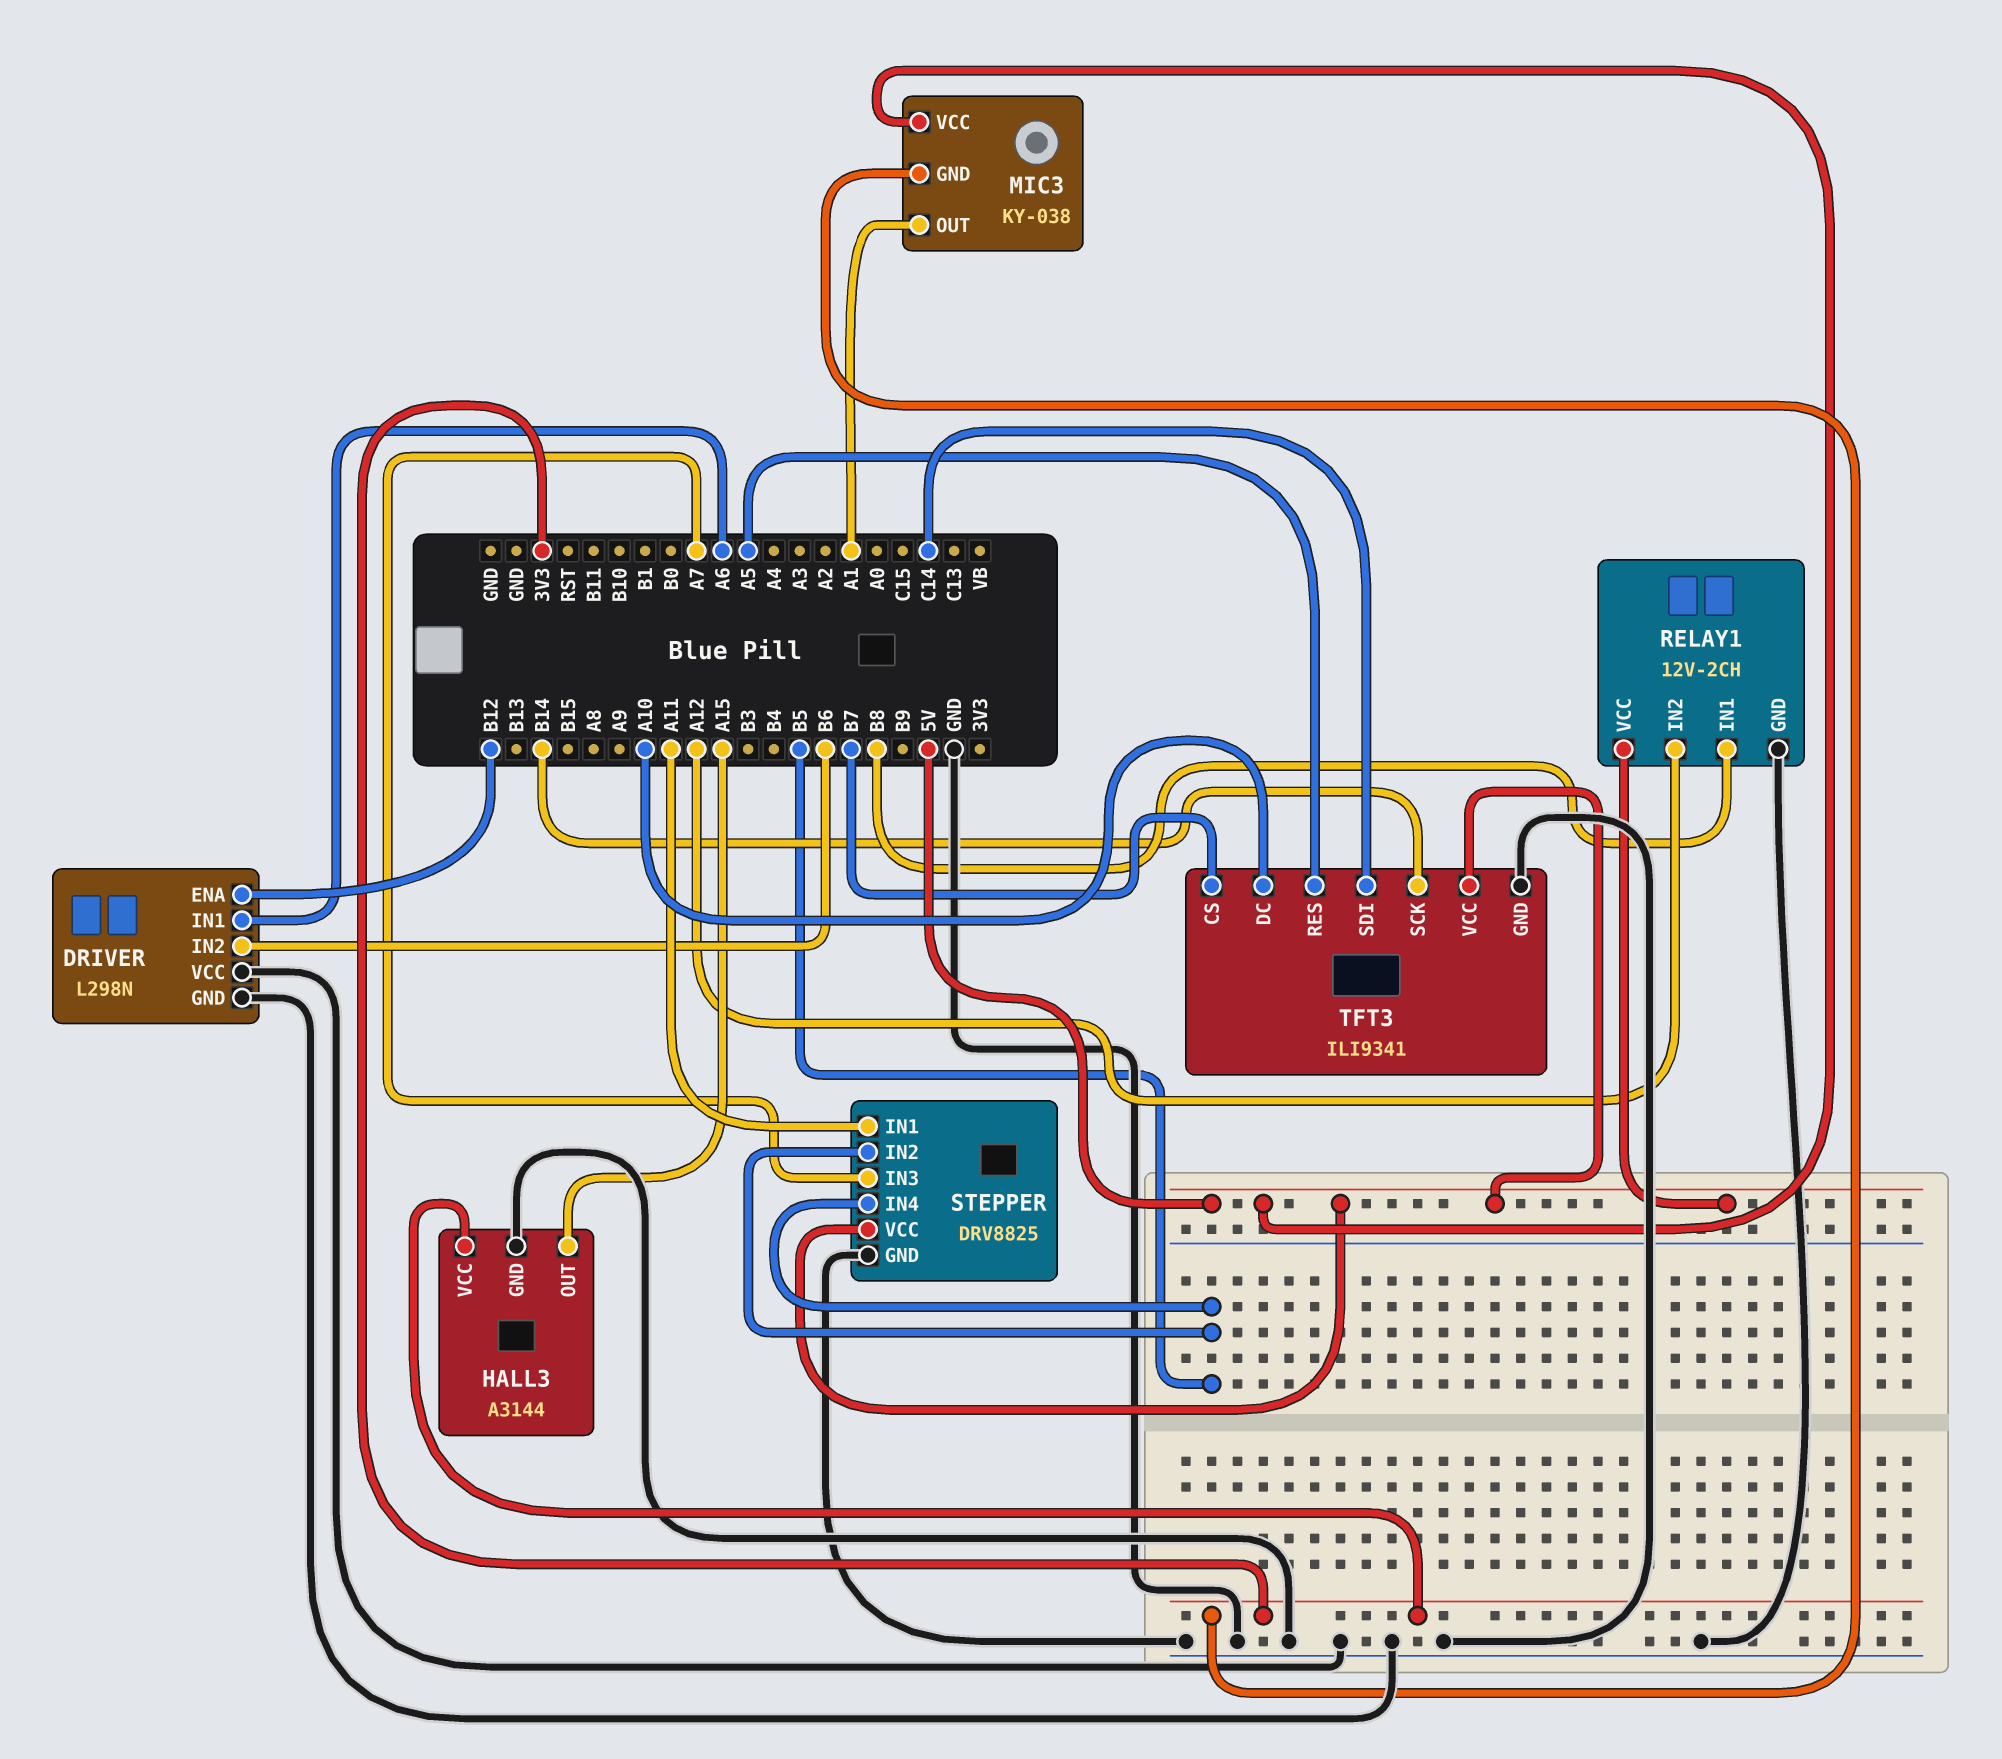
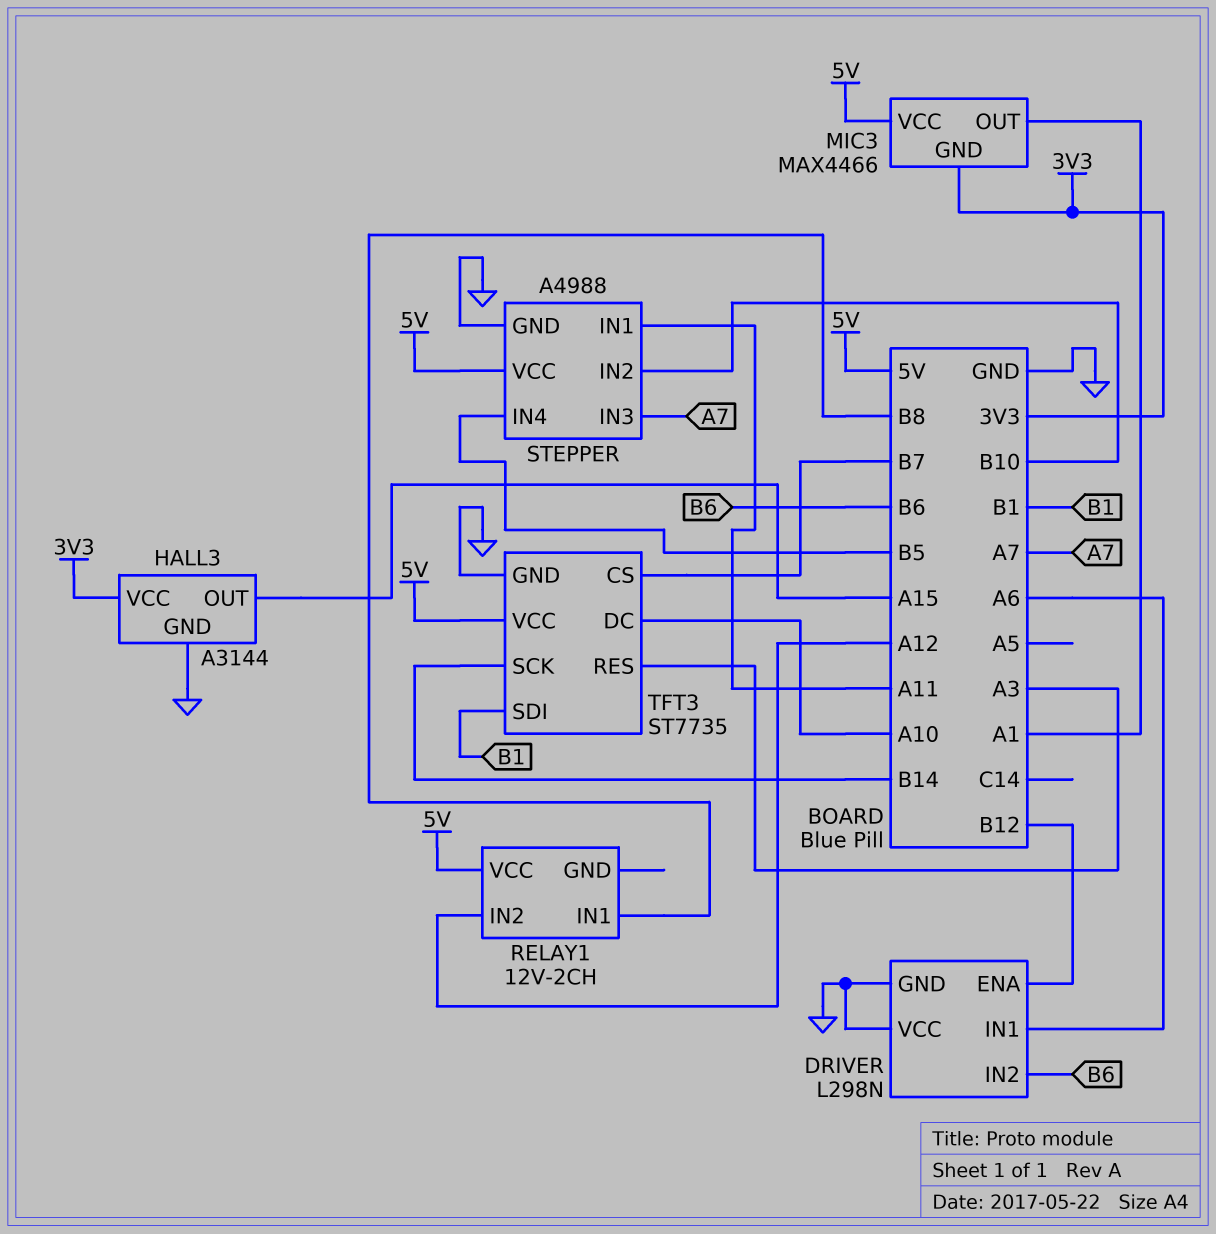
MIC3: KY-038 -> MAX4466
RELAY1 pin GND: GND -> none
STEPPER: DRV8825 -> A4988
STEPPER pin IN2: B5 -> B10
TFT3: ILI9341 -> ST7735
TFT3 pin RES: A5 -> A3
TFT3 pin SDI: C14 -> B1

